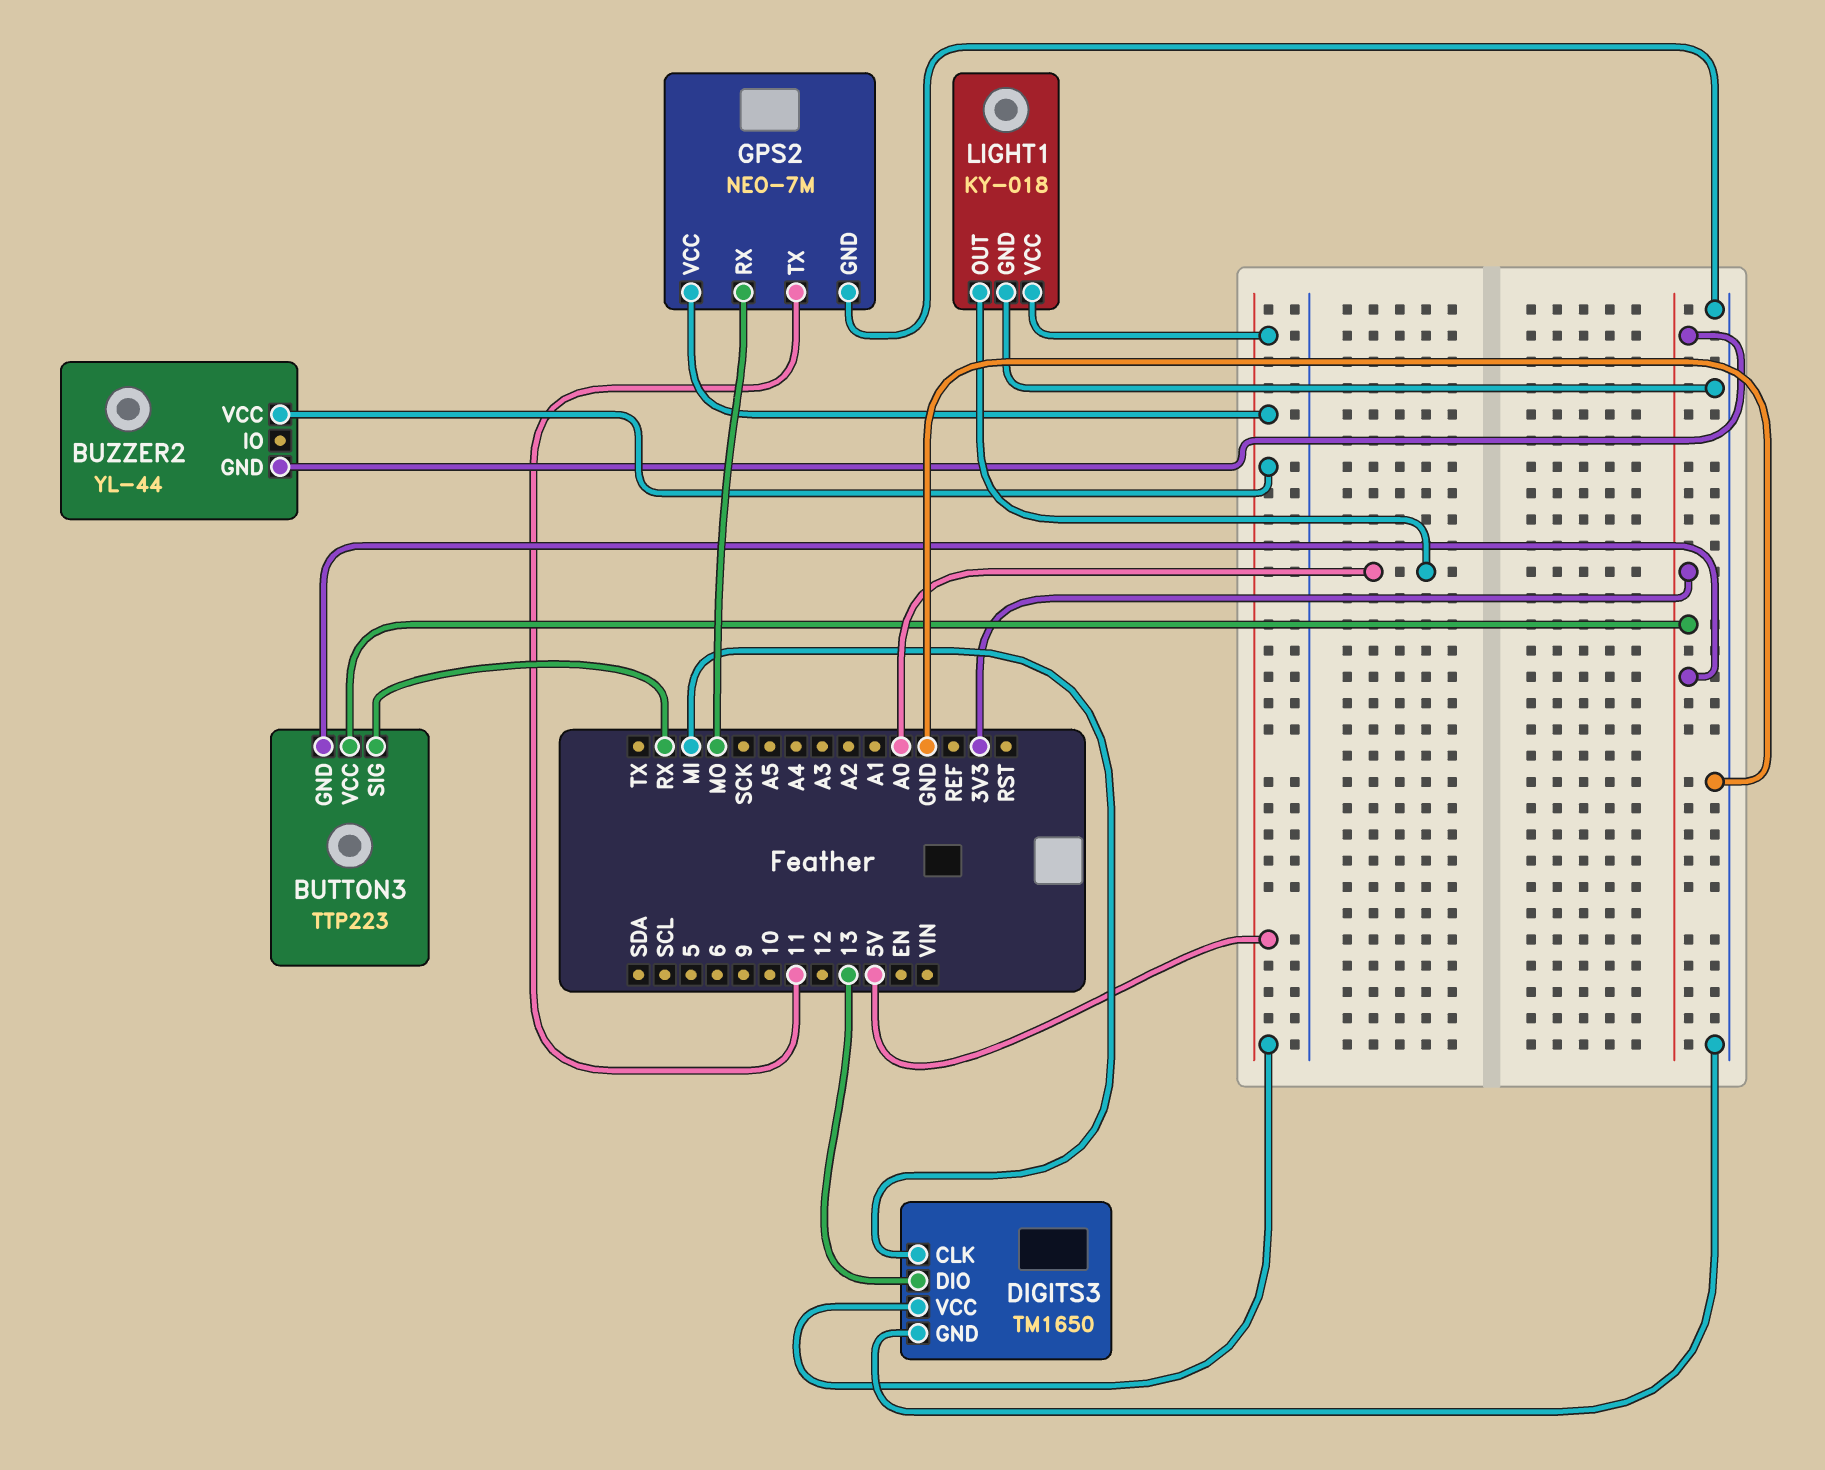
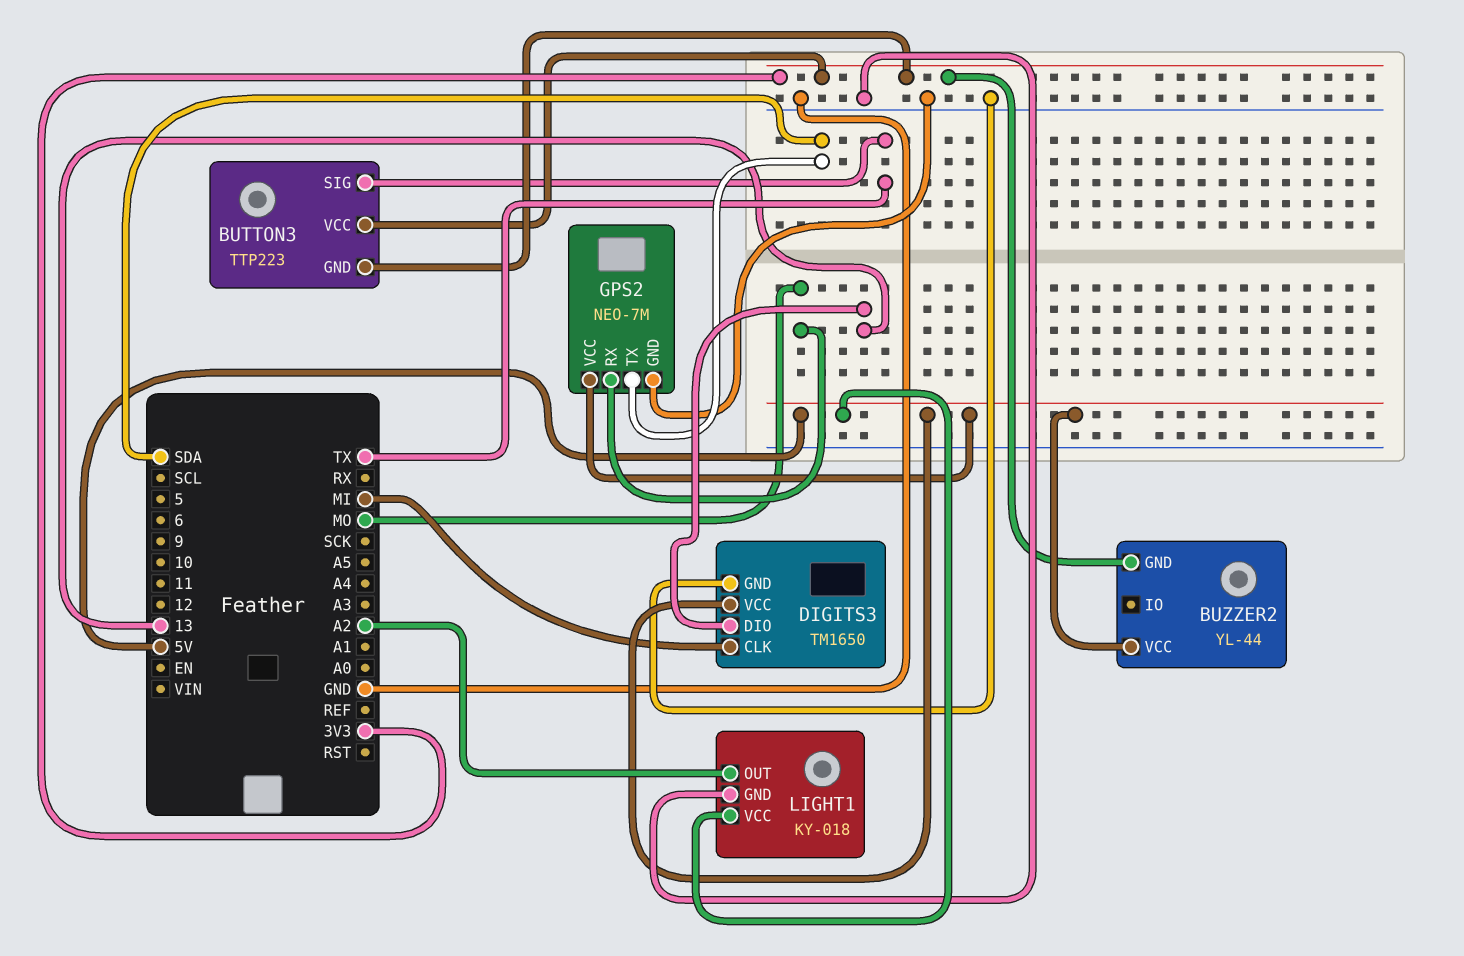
BUTTON3 pin SIG: RX -> TX
GPS2 pin TX: 11 -> SDA
LIGHT1 pin OUT: A0 -> A2

